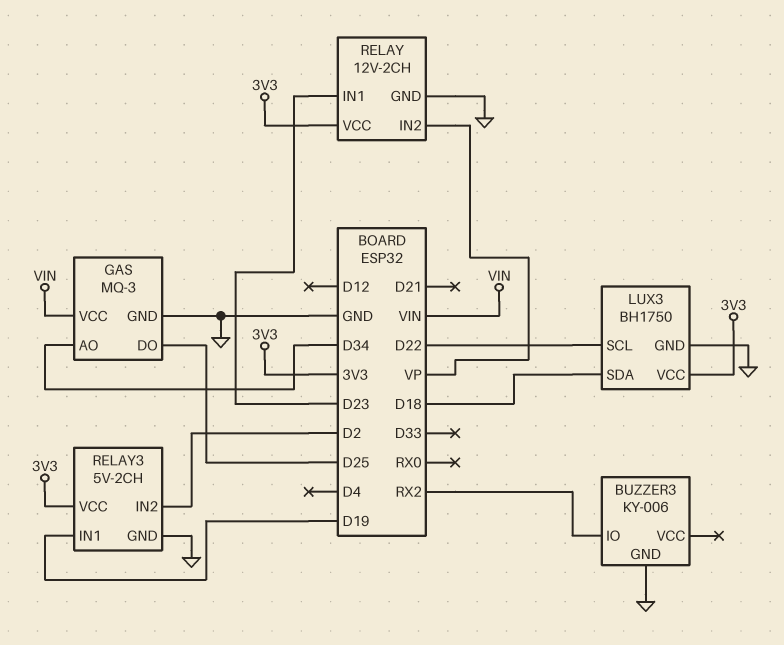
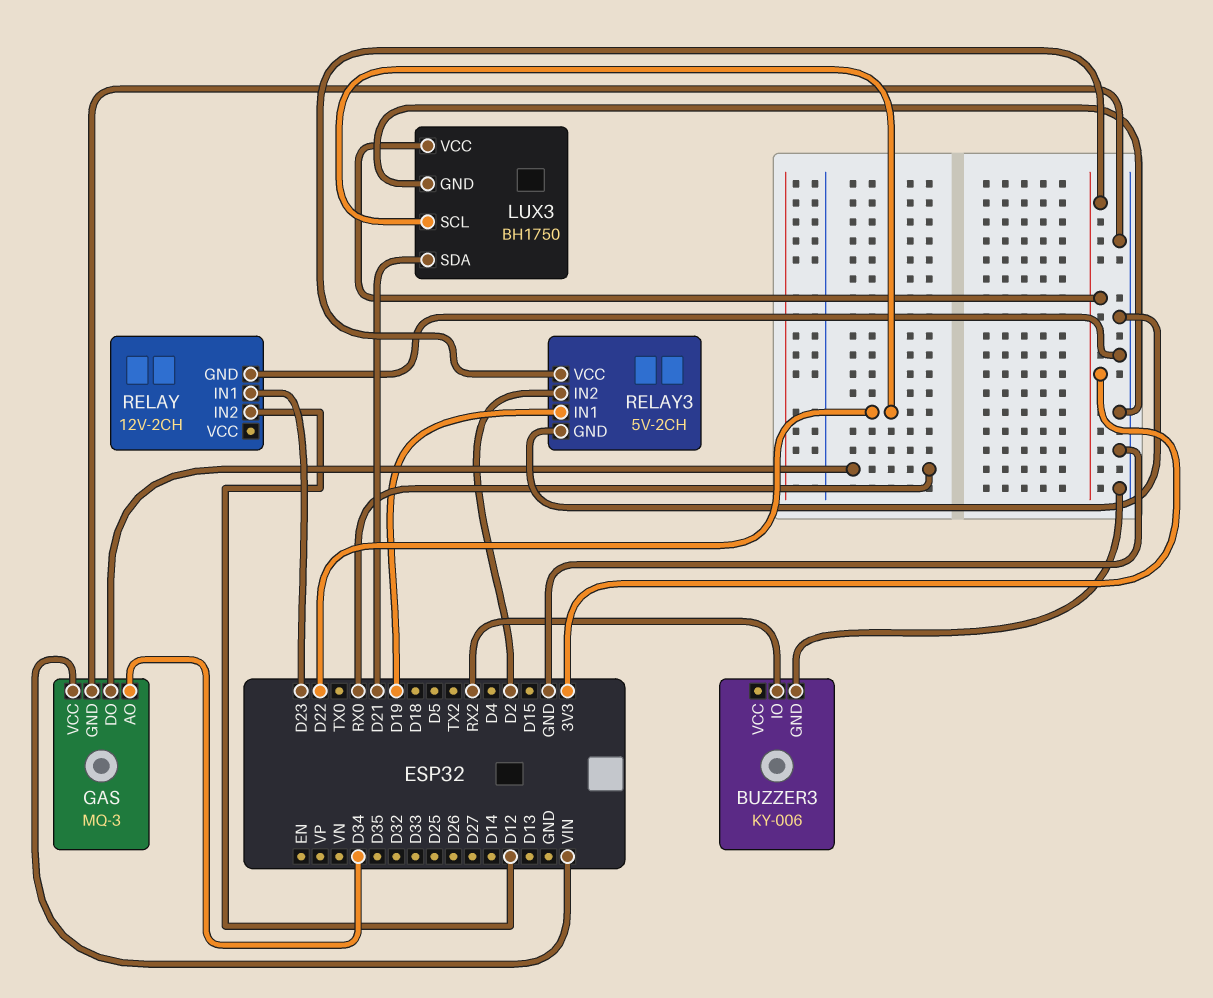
GAS pin DO: D25 -> RX0
LUX3 pin SDA: D18 -> D21
RELAY pin IN2: VP -> D12
RELAY pin VCC: 3V3 -> none

